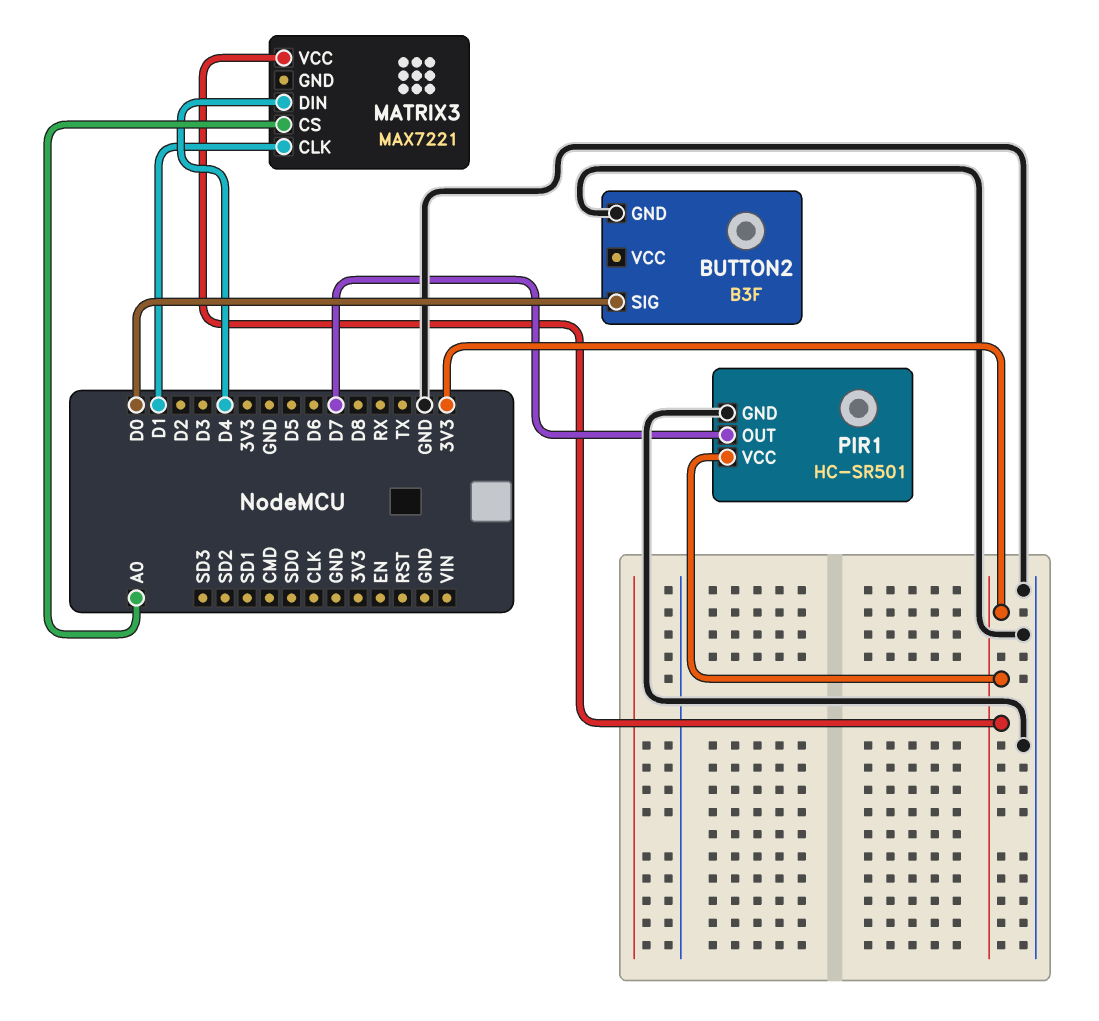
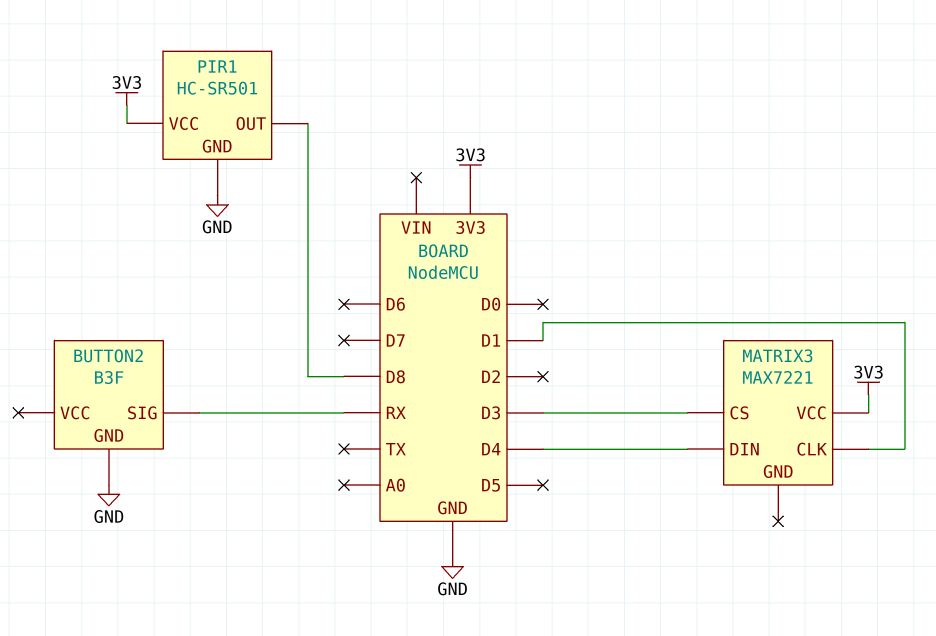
BUTTON2 pin SIG: D0 -> RX
MATRIX3 pin CS: A0 -> D3
PIR1 pin OUT: D7 -> D8

